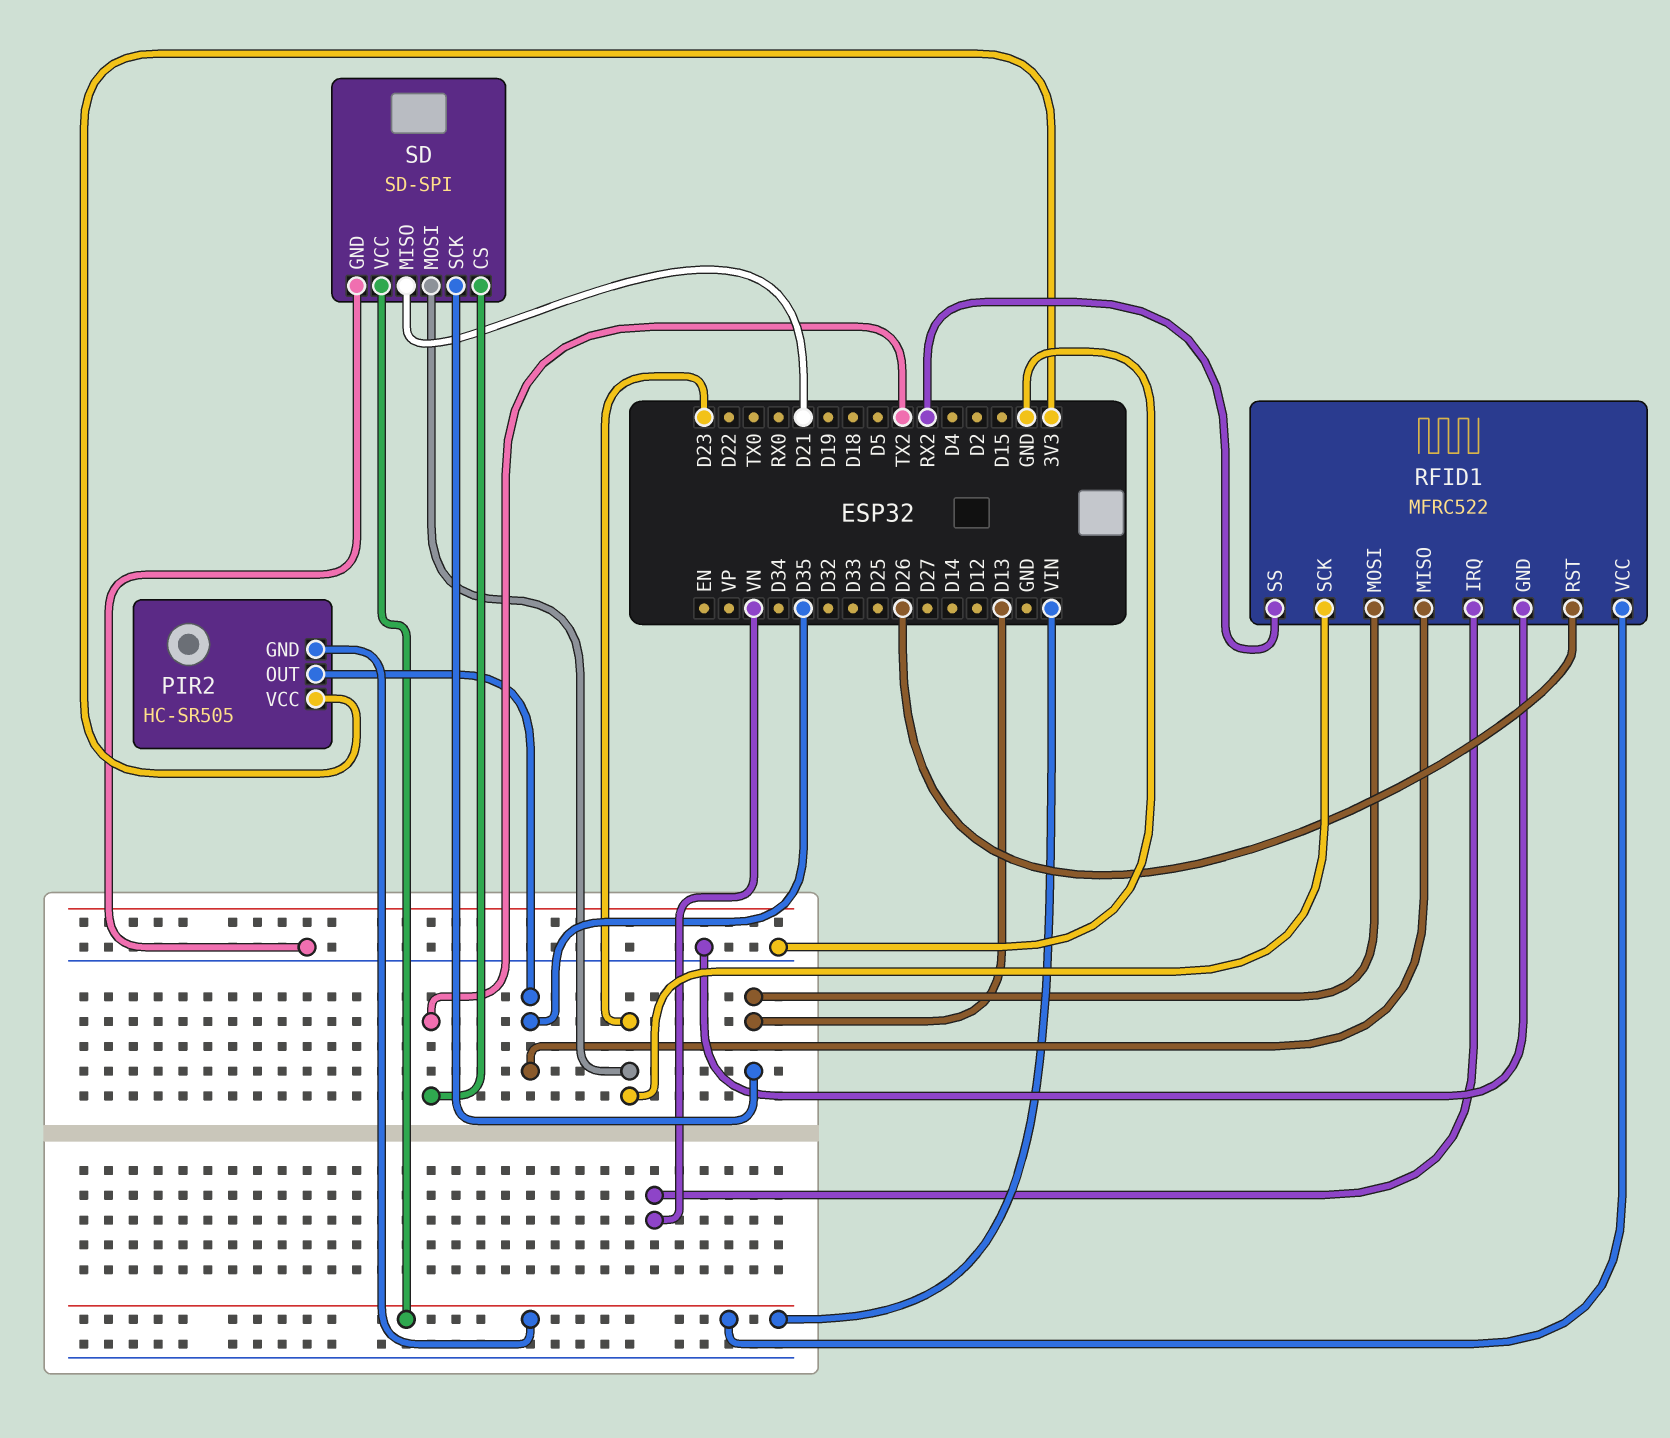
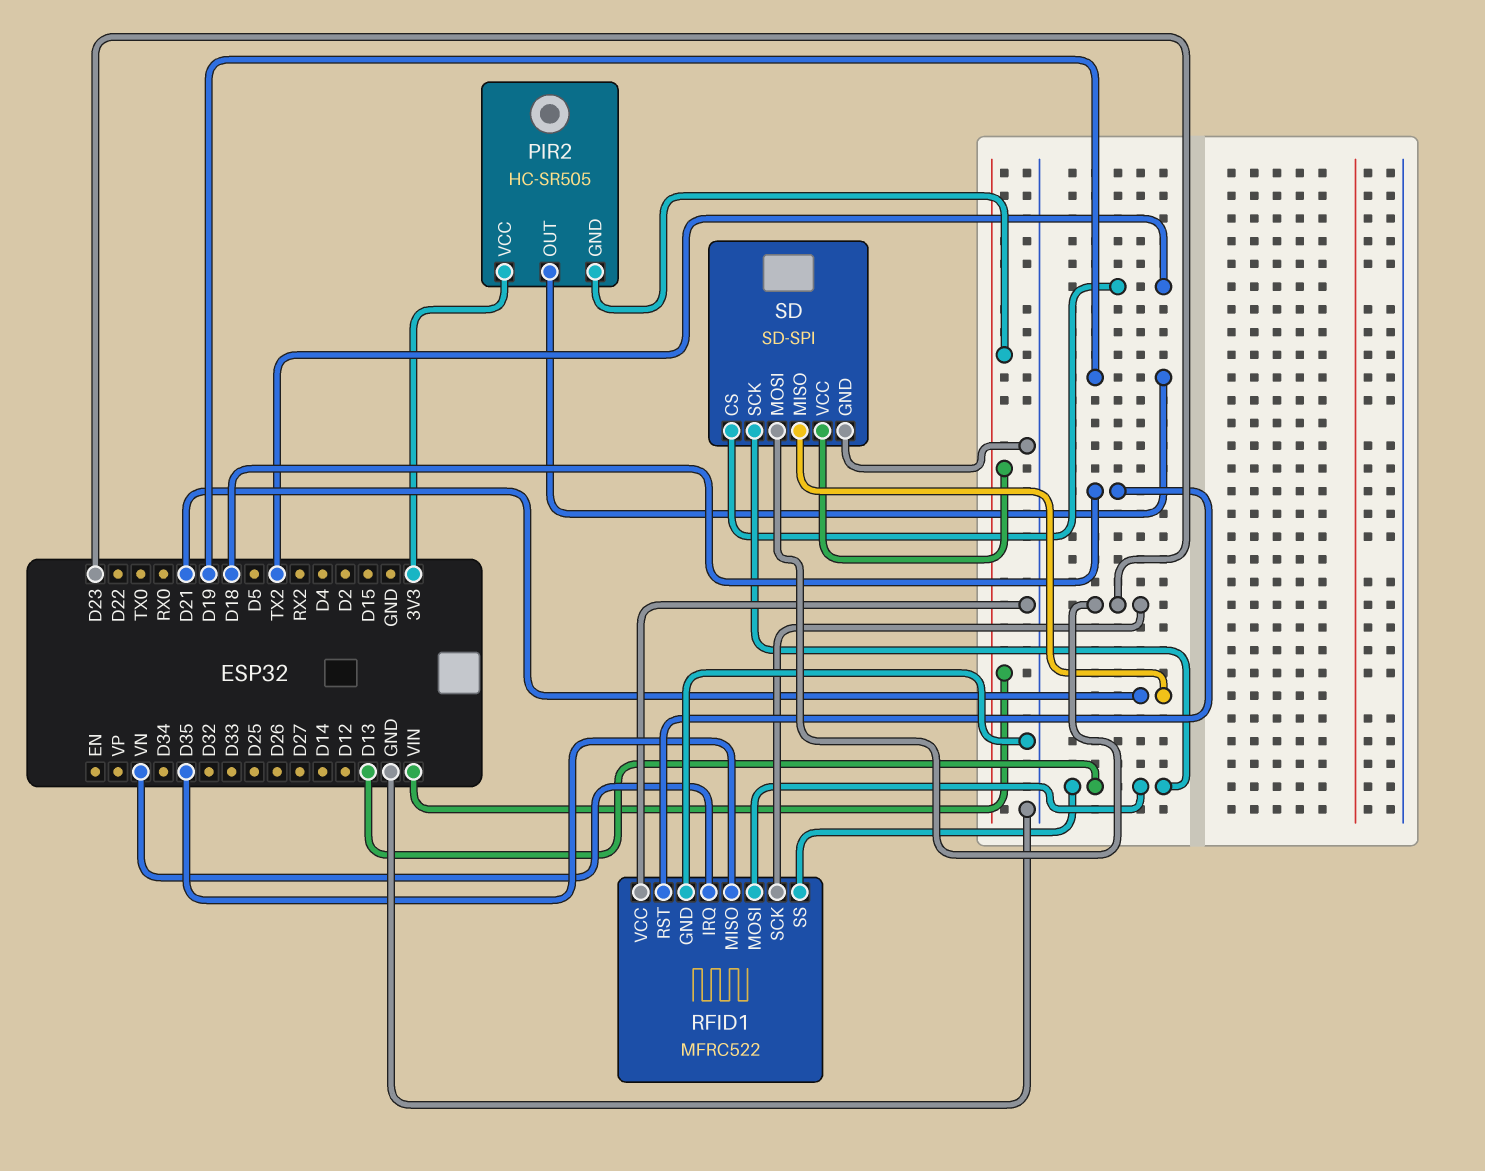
PIR2 pin OUT: D35 -> D19
RFID1 pin RST: D26 -> D18
RFID1 pin SS: RX2 -> D13
RFID1 pin VCC: VIN -> GND

